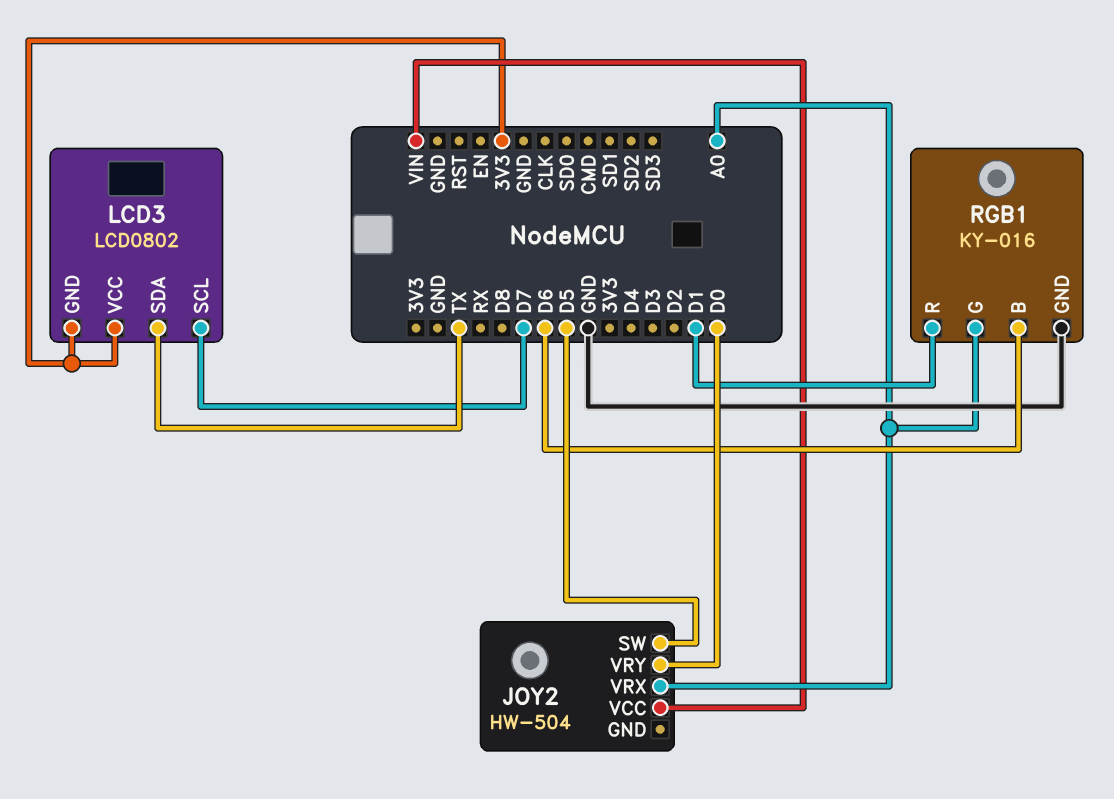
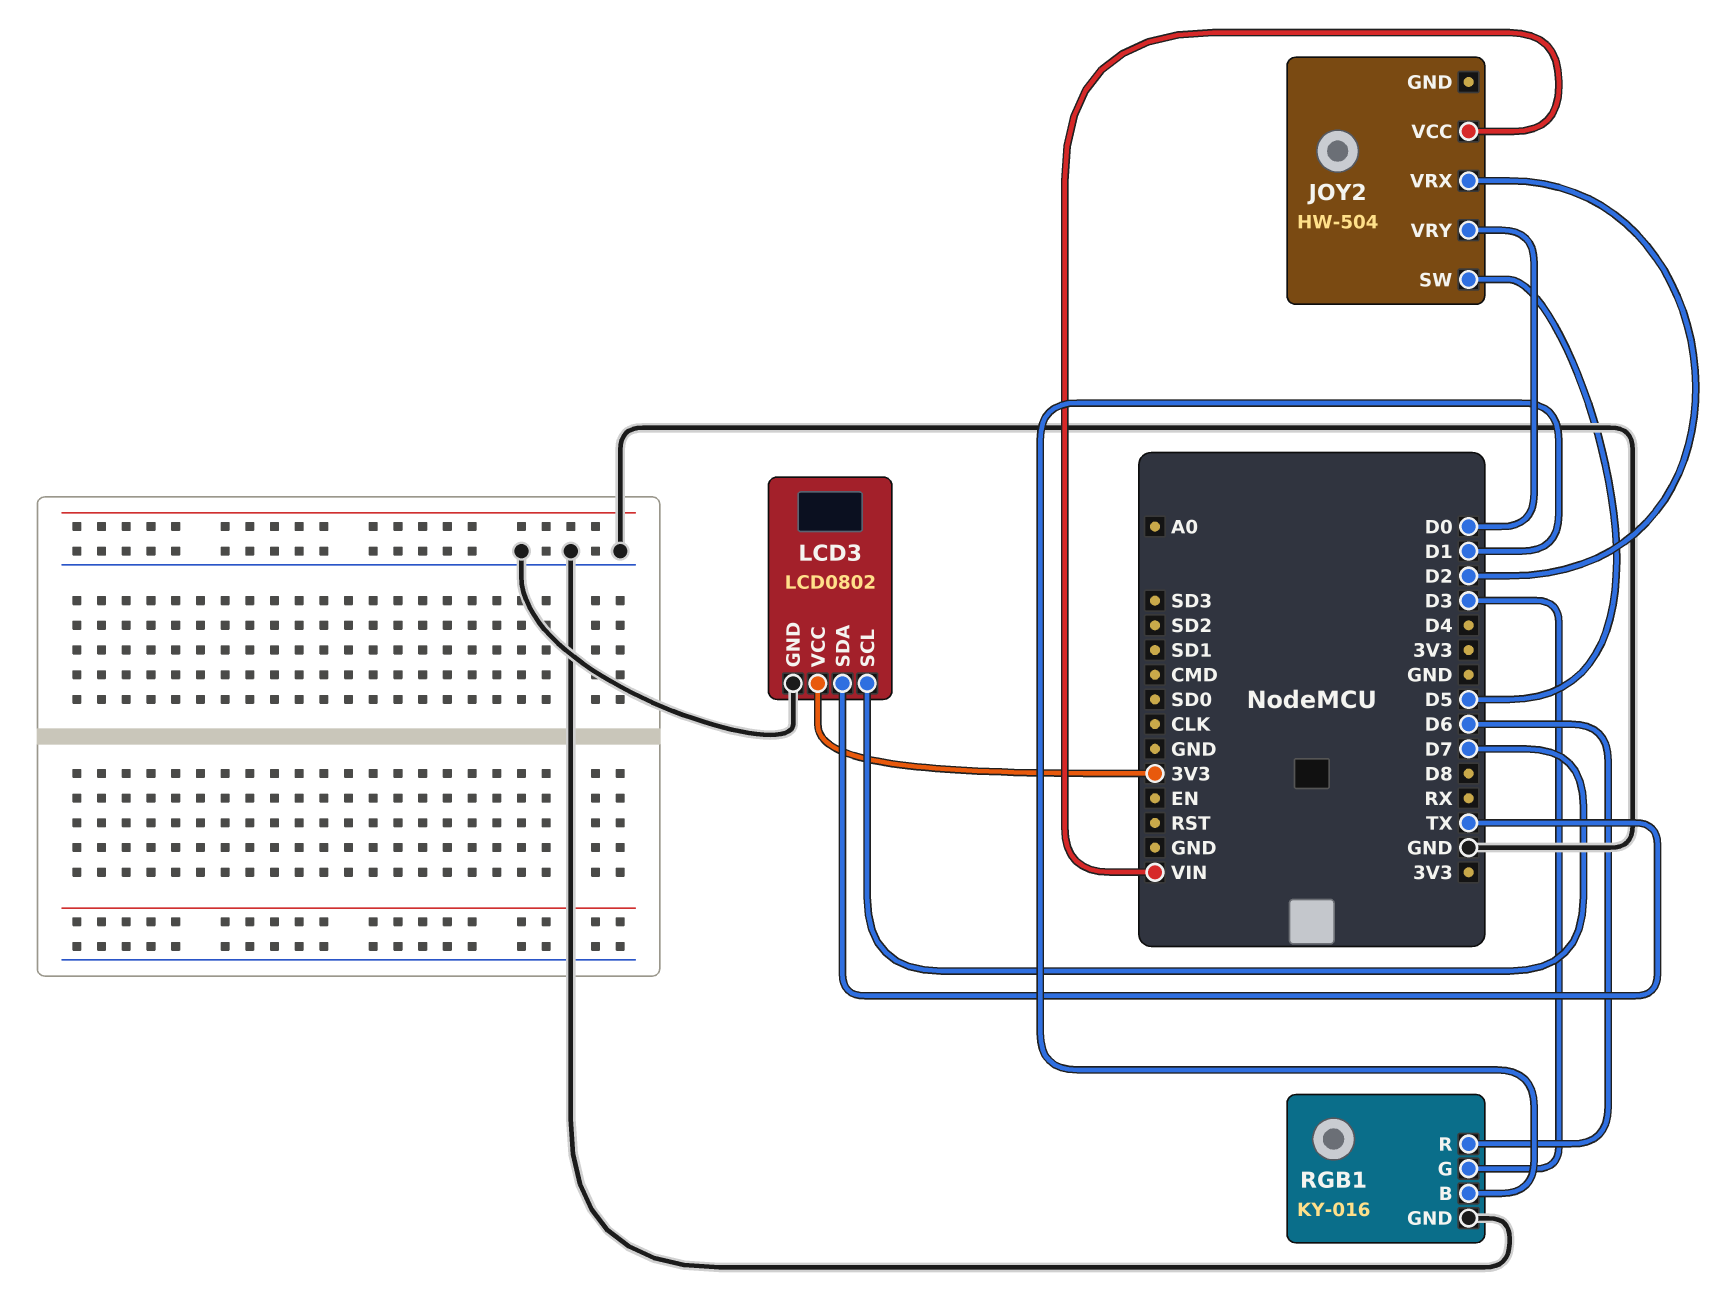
JOY2 pin VRX: A0 -> D2
LCD3 pin GND: 3V3 -> GND
RGB1 pin B: D6 -> D1
RGB1 pin G: A0 -> D3
RGB1 pin R: D1 -> D6

